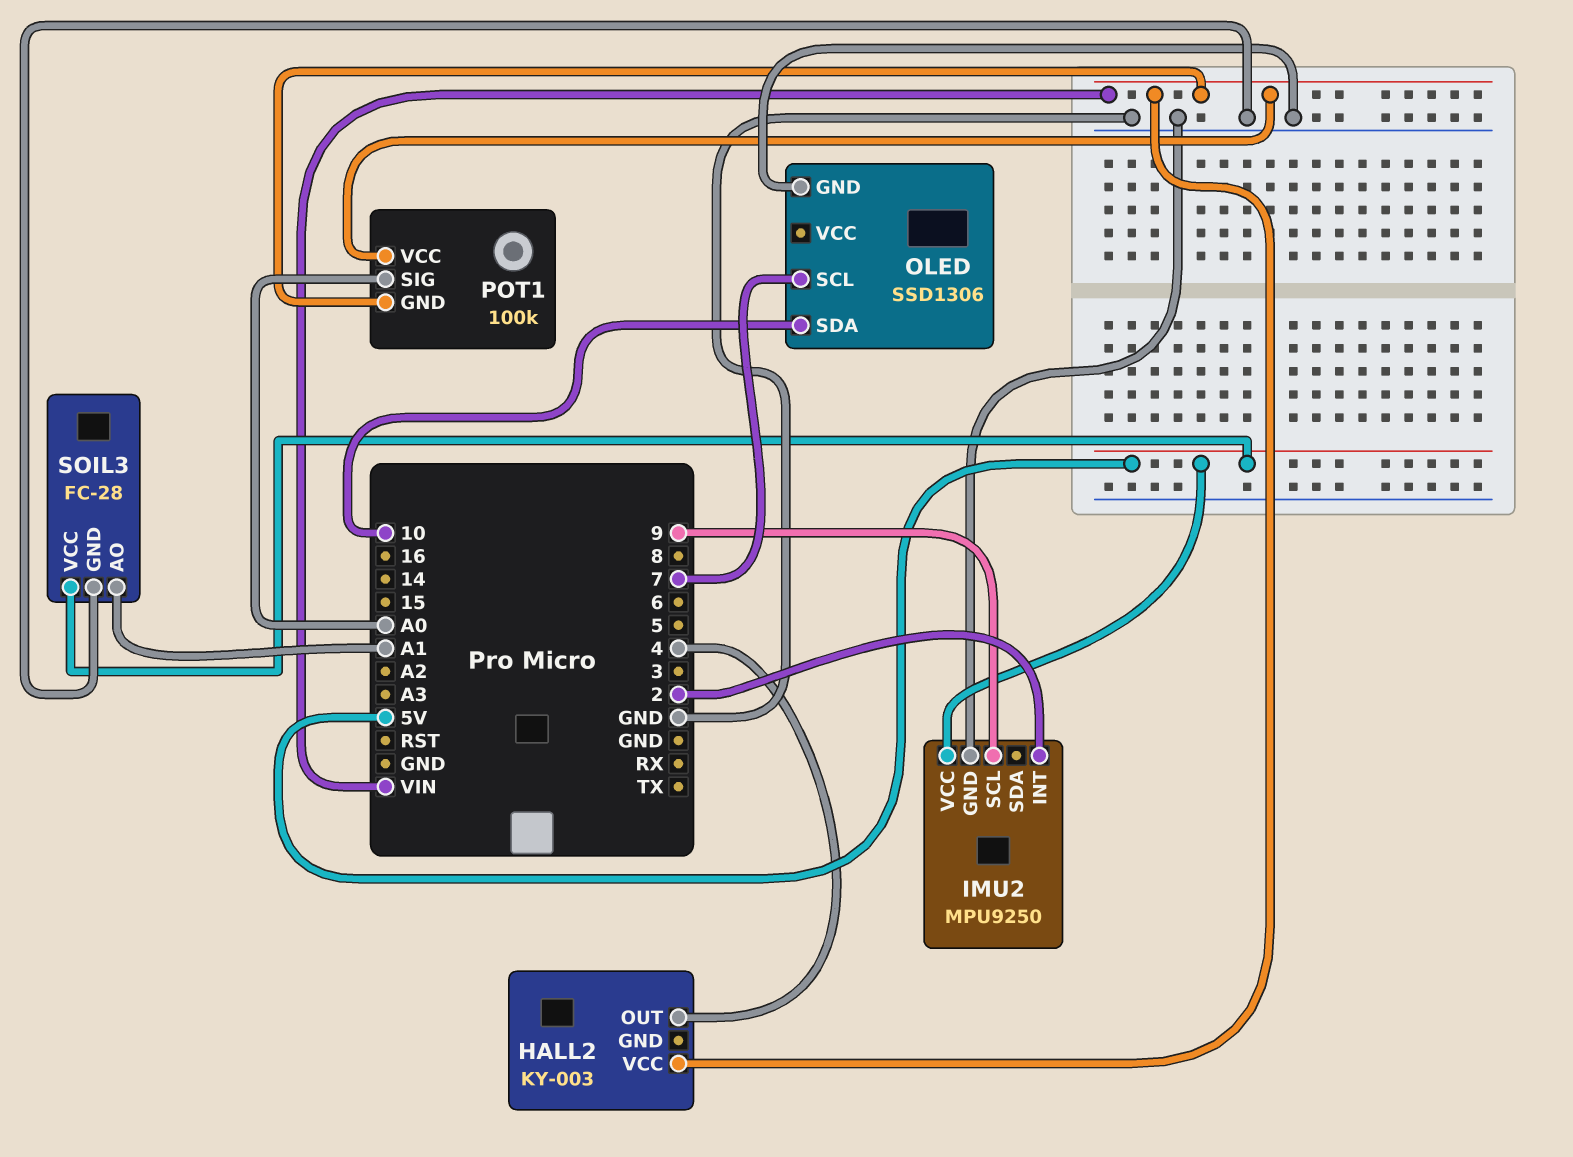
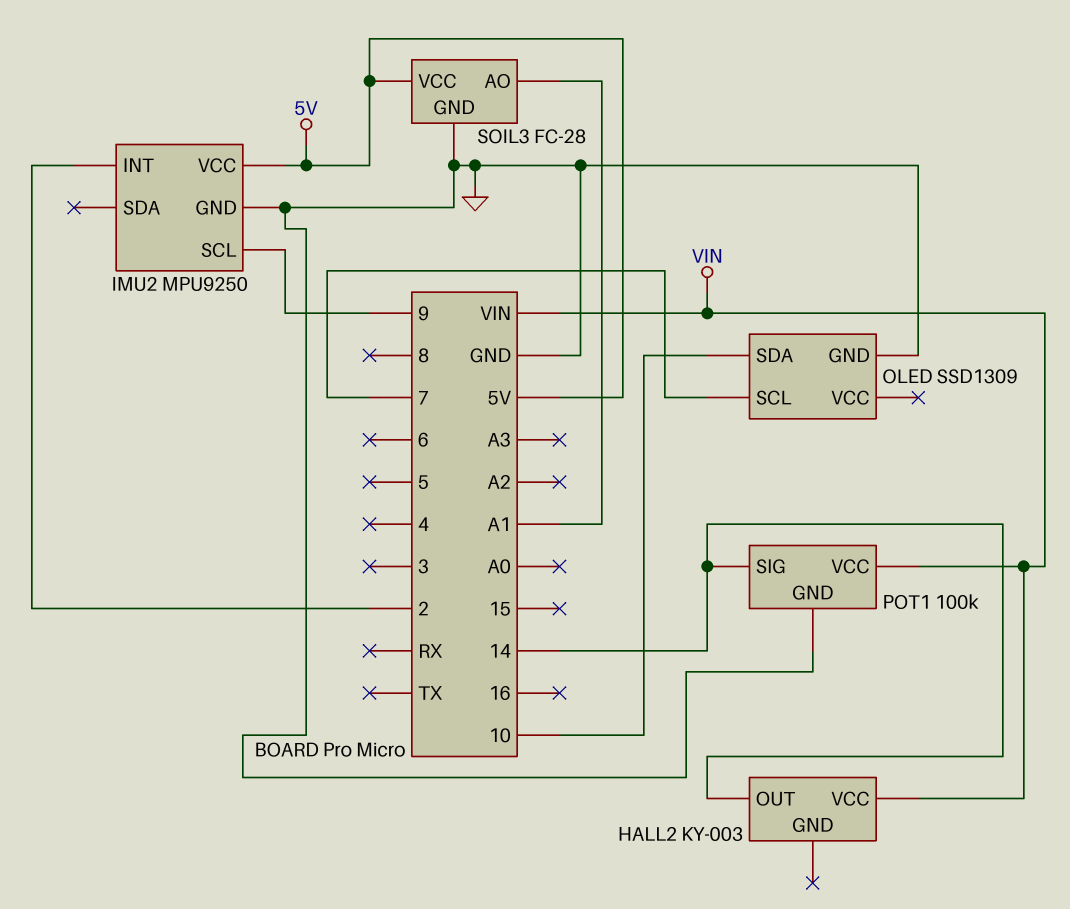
HALL2 pin OUT: 4 -> 14
OLED: SSD1306 -> SSD1309
POT1 pin GND: VIN -> GND
POT1 pin SIG: A0 -> 14

